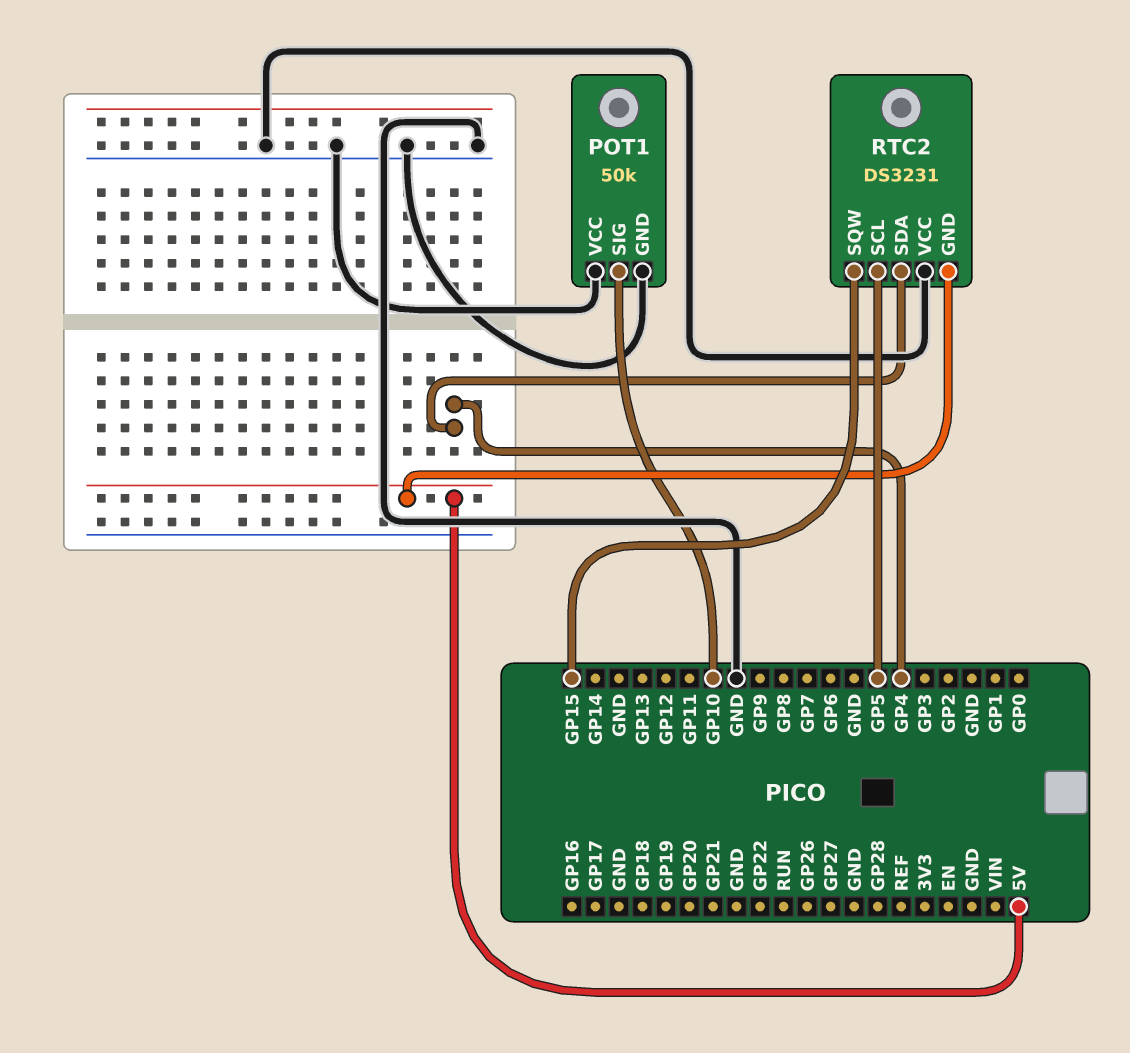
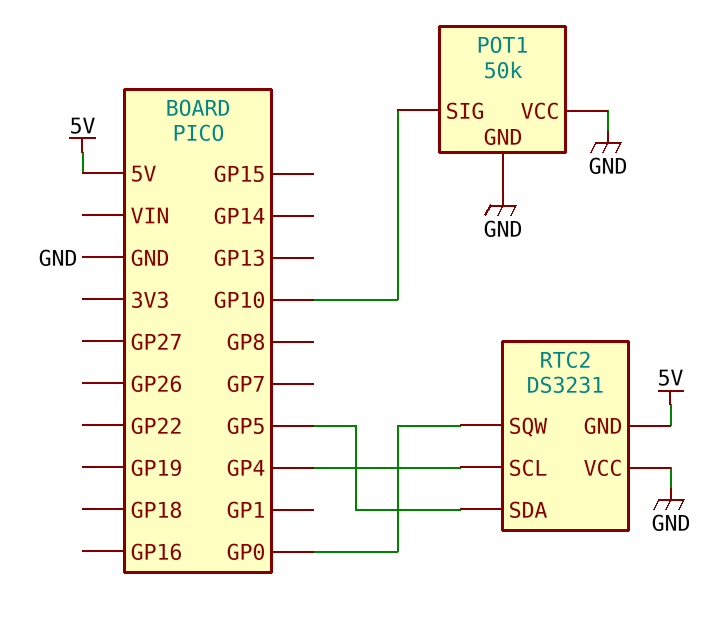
RTC2 pin SCL: GP5 -> GP4
RTC2 pin SDA: GP4 -> GP5
RTC2 pin SQW: GP15 -> GP0

